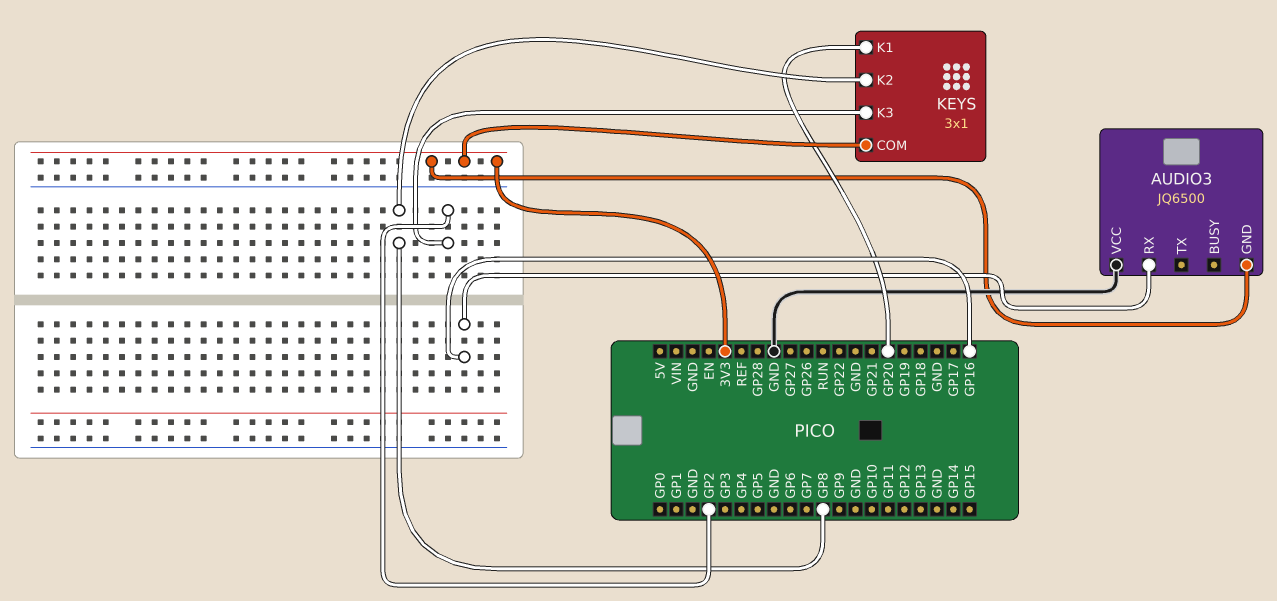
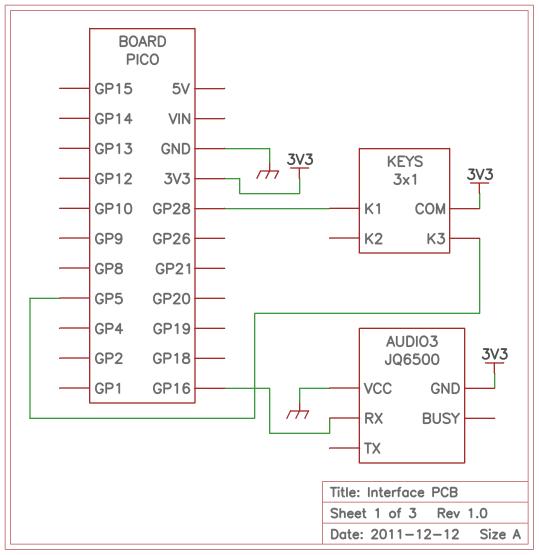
KEYS pin K1: GP20 -> GP28
KEYS pin K2: GP8 -> none
KEYS pin K3: GP2 -> GP5

